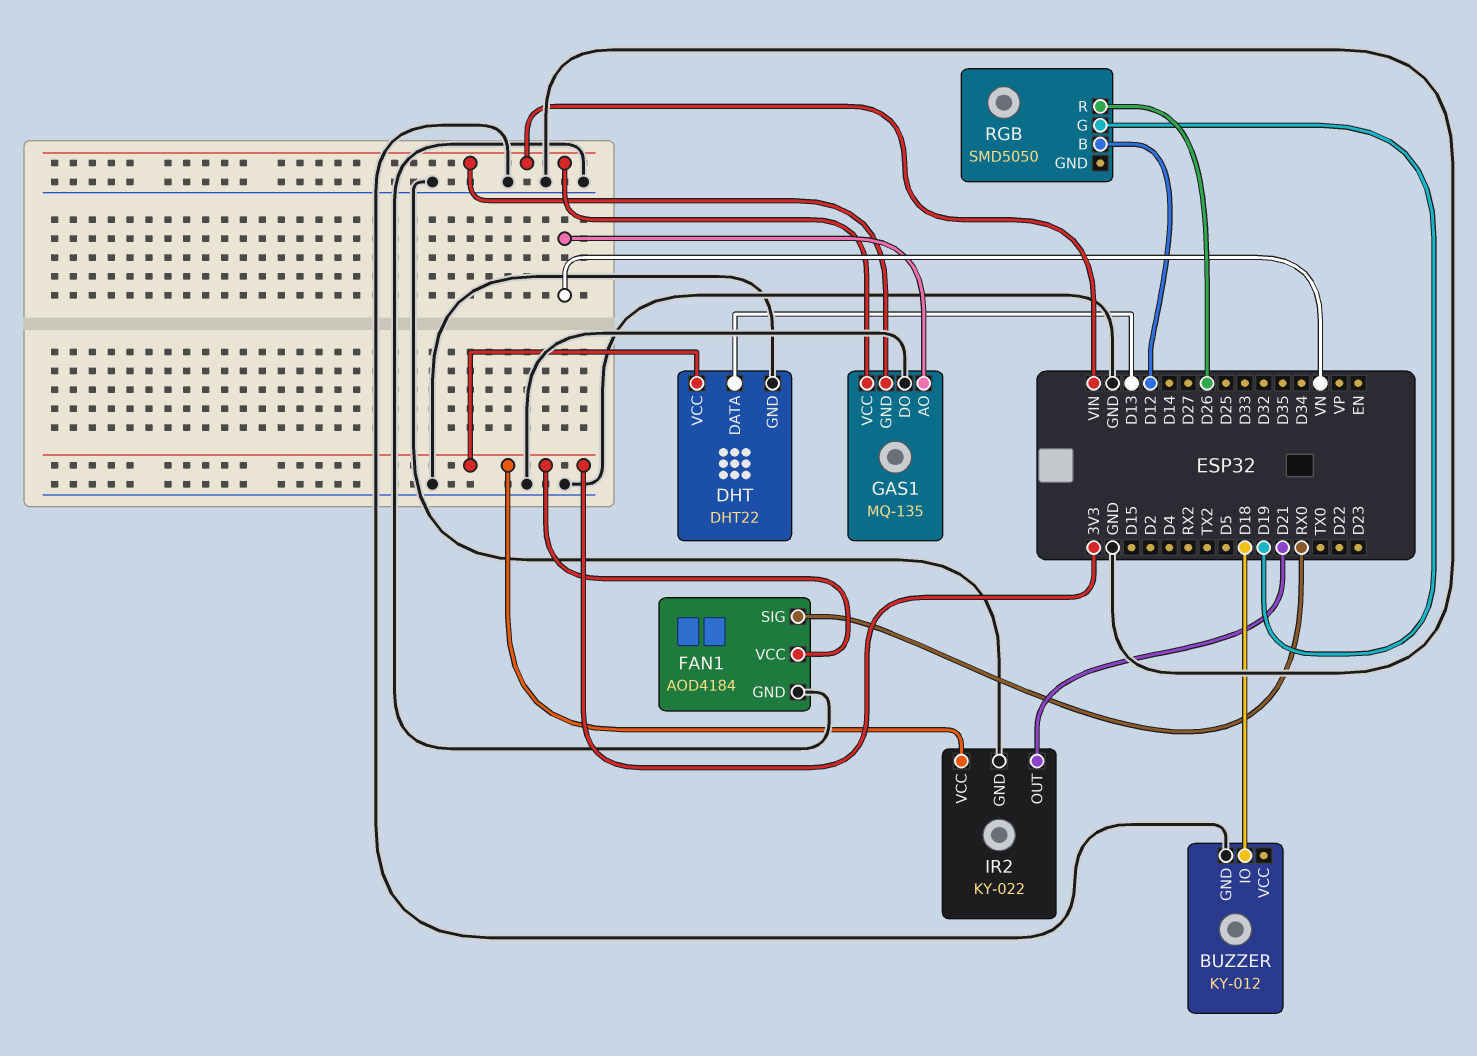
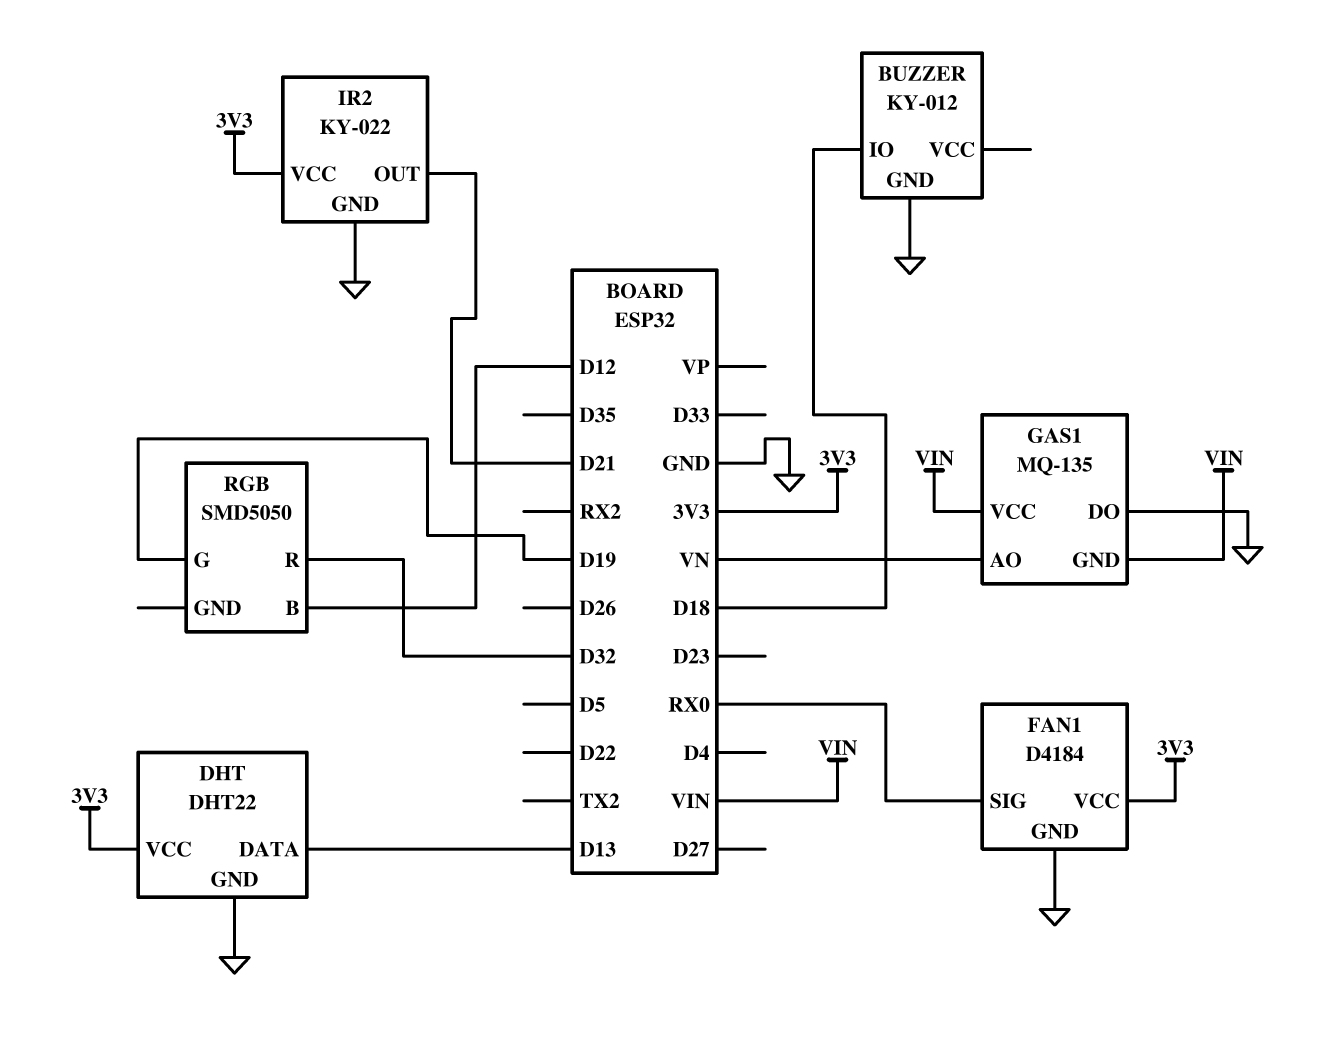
FAN1: AOD4184 -> D4184
RGB pin R: D26 -> D32

